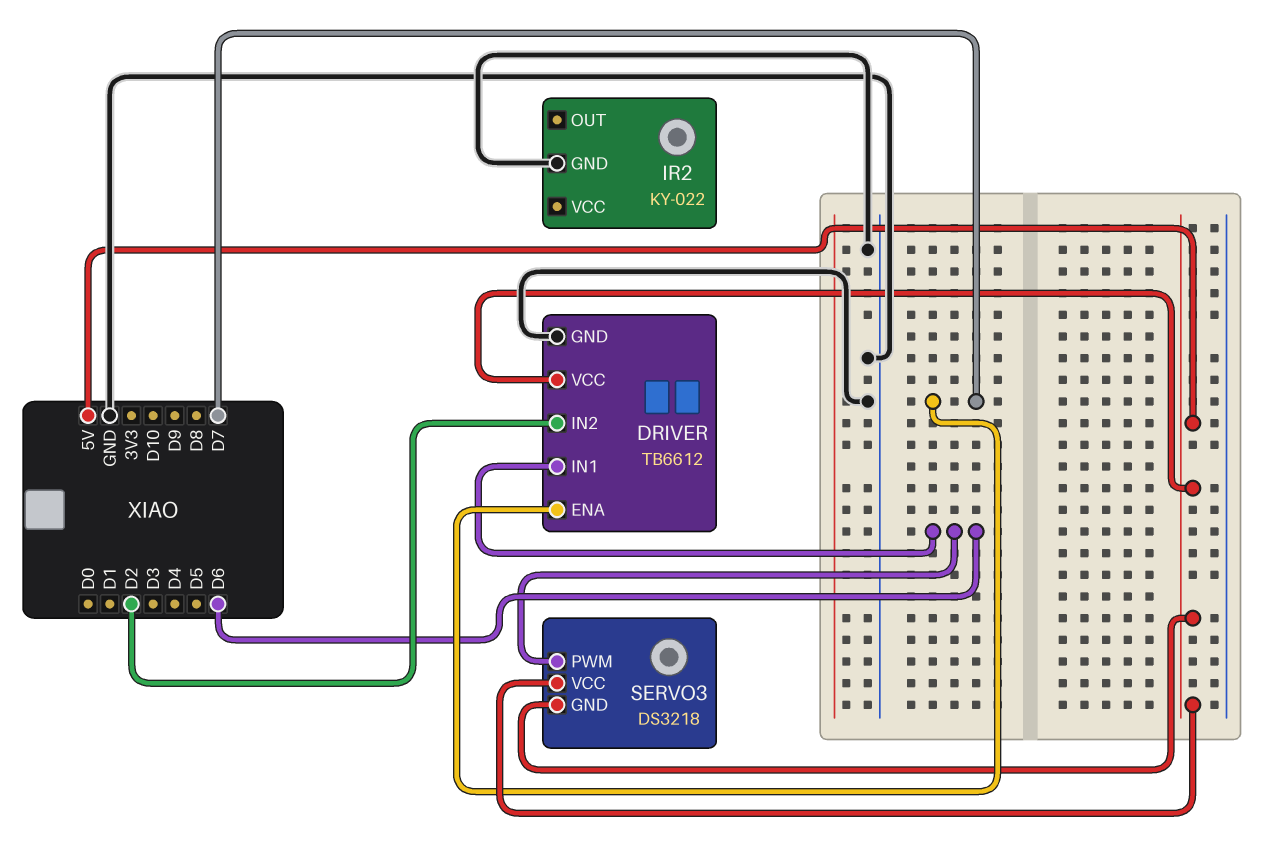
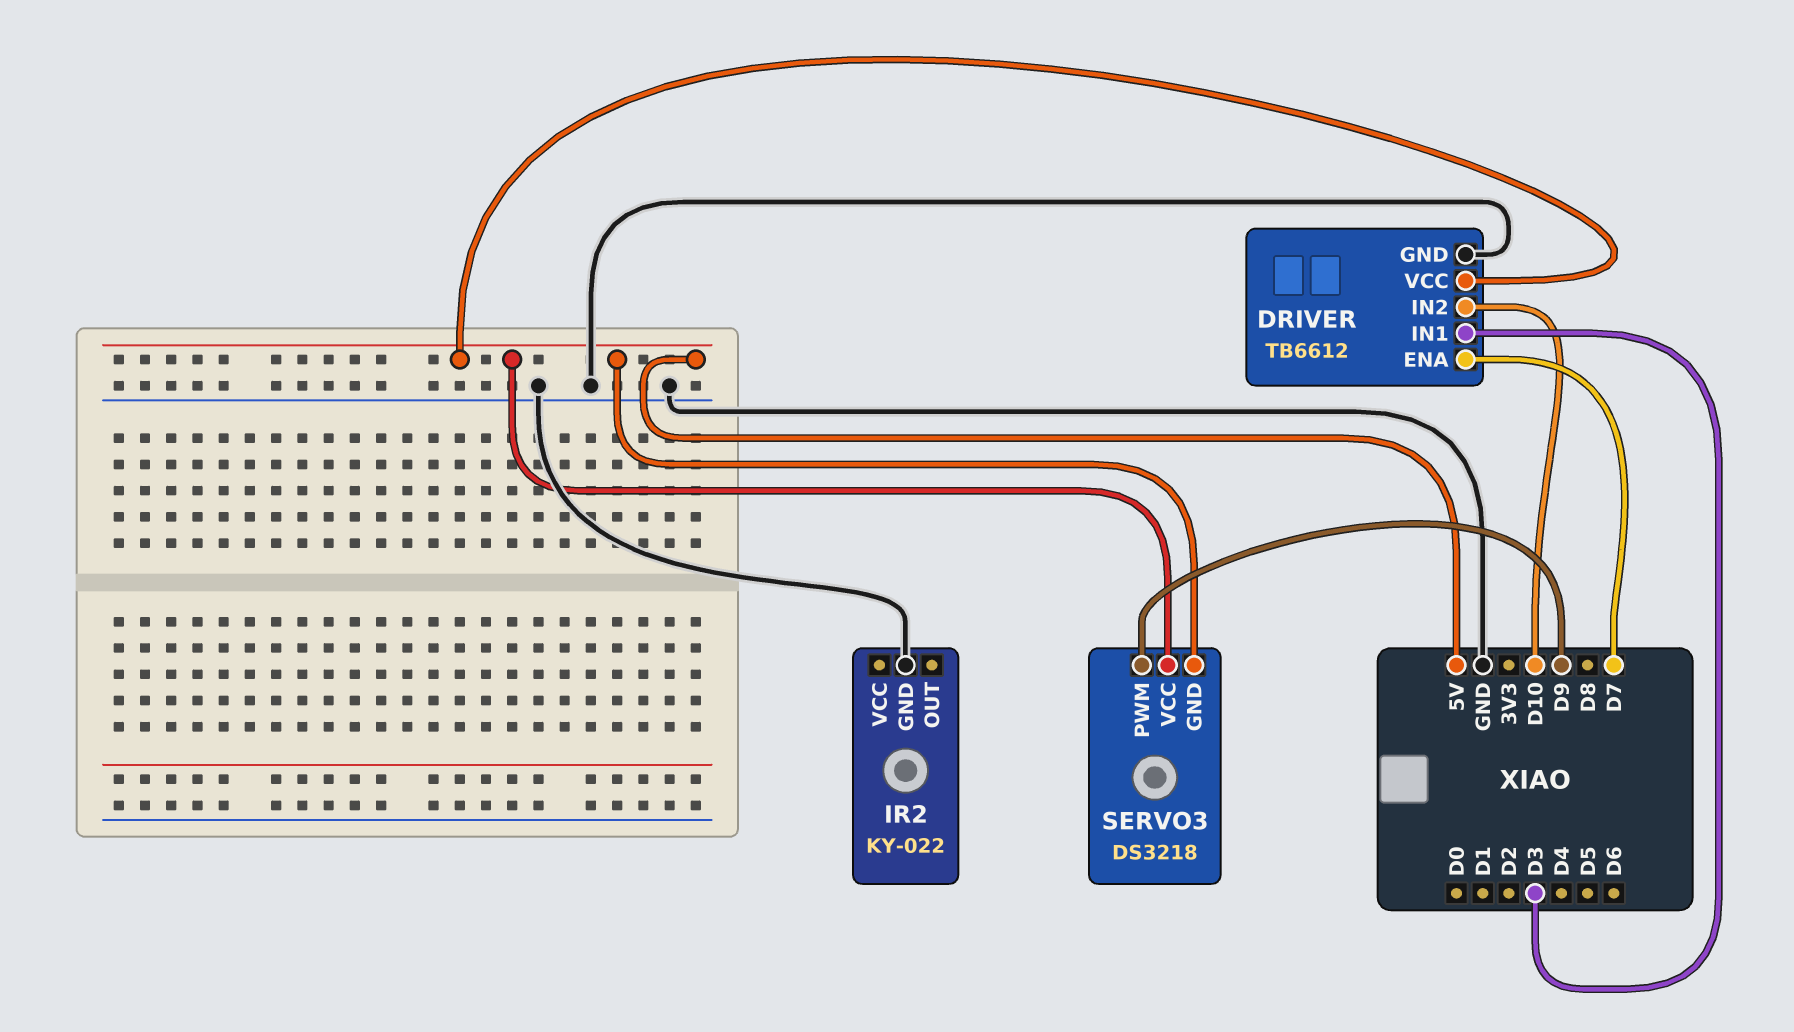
DRIVER pin IN1: D6 -> D3
DRIVER pin IN2: D2 -> D10
SERVO3 pin PWM: D6 -> D9

